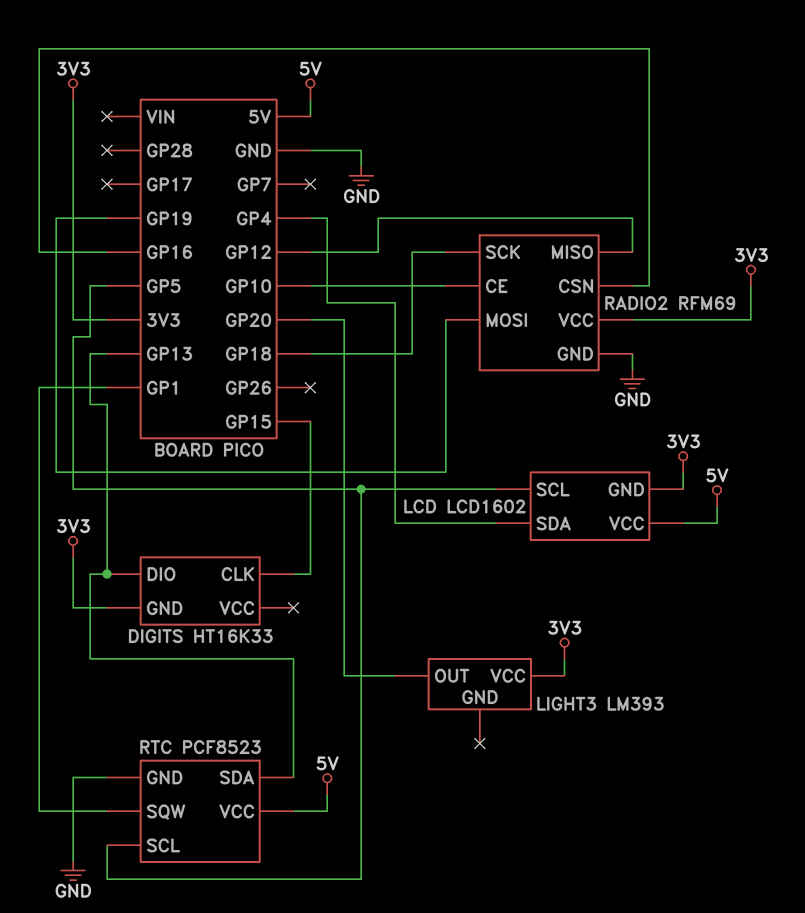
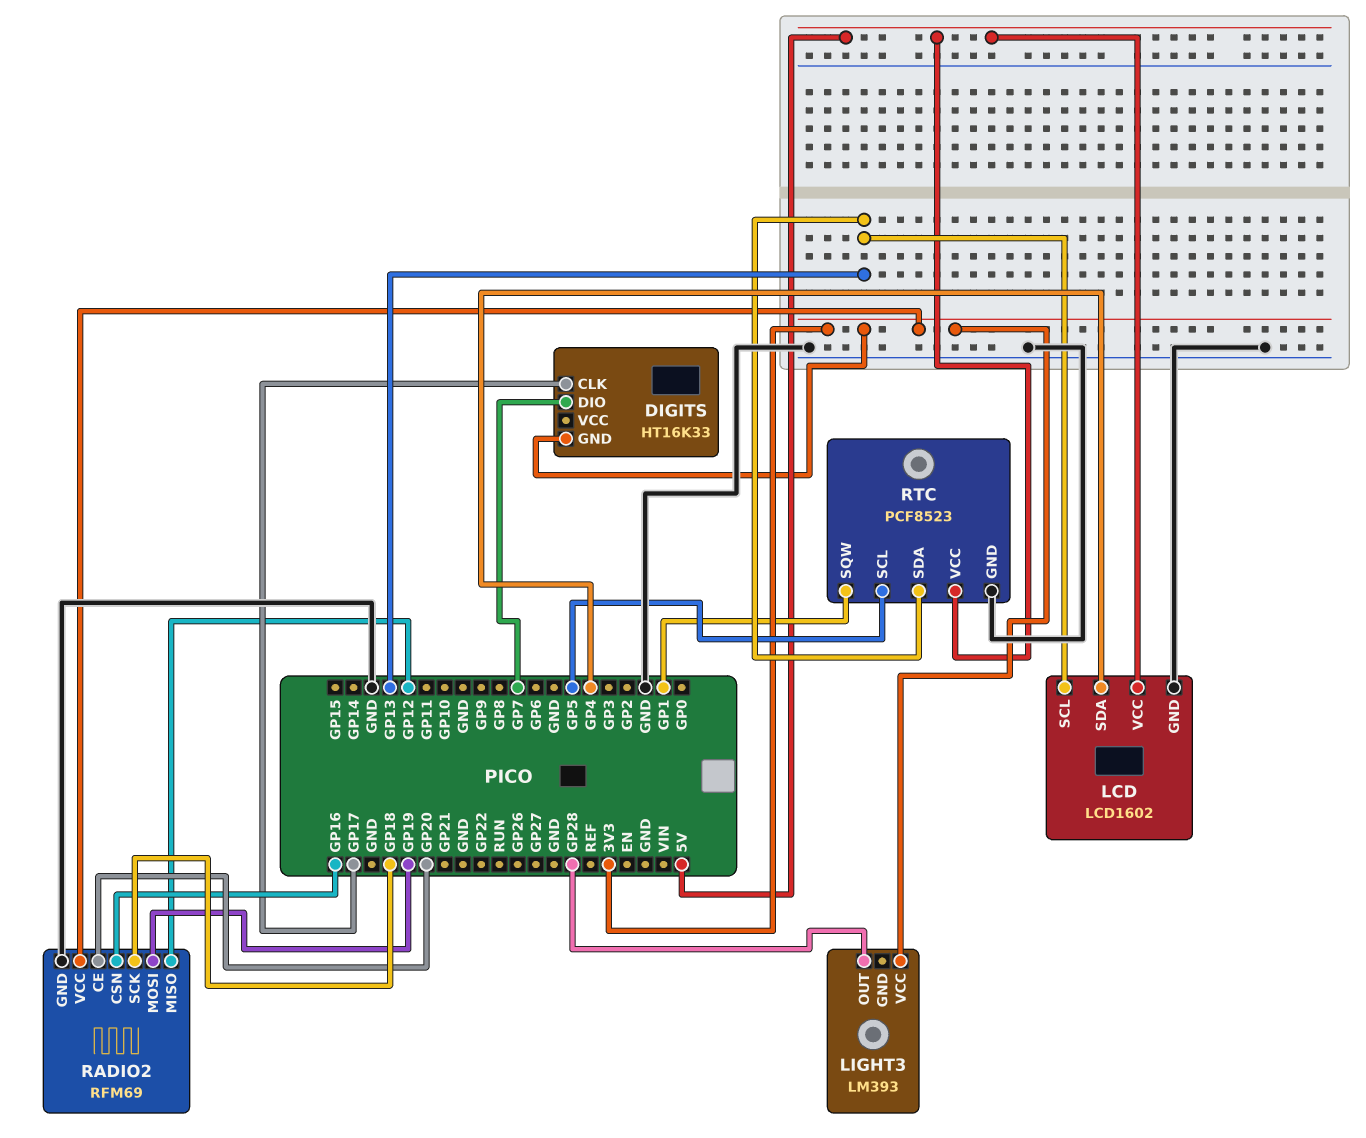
DIGITS pin CLK: GP15 -> GP17
DIGITS pin DIO: GP13 -> GP7
LCD pin GND: 3V3 -> GND
LCD pin SCL: GP5 -> GP13
LIGHT3 pin OUT: GP20 -> GP28
RADIO2 pin CE: GP10 -> GP20

